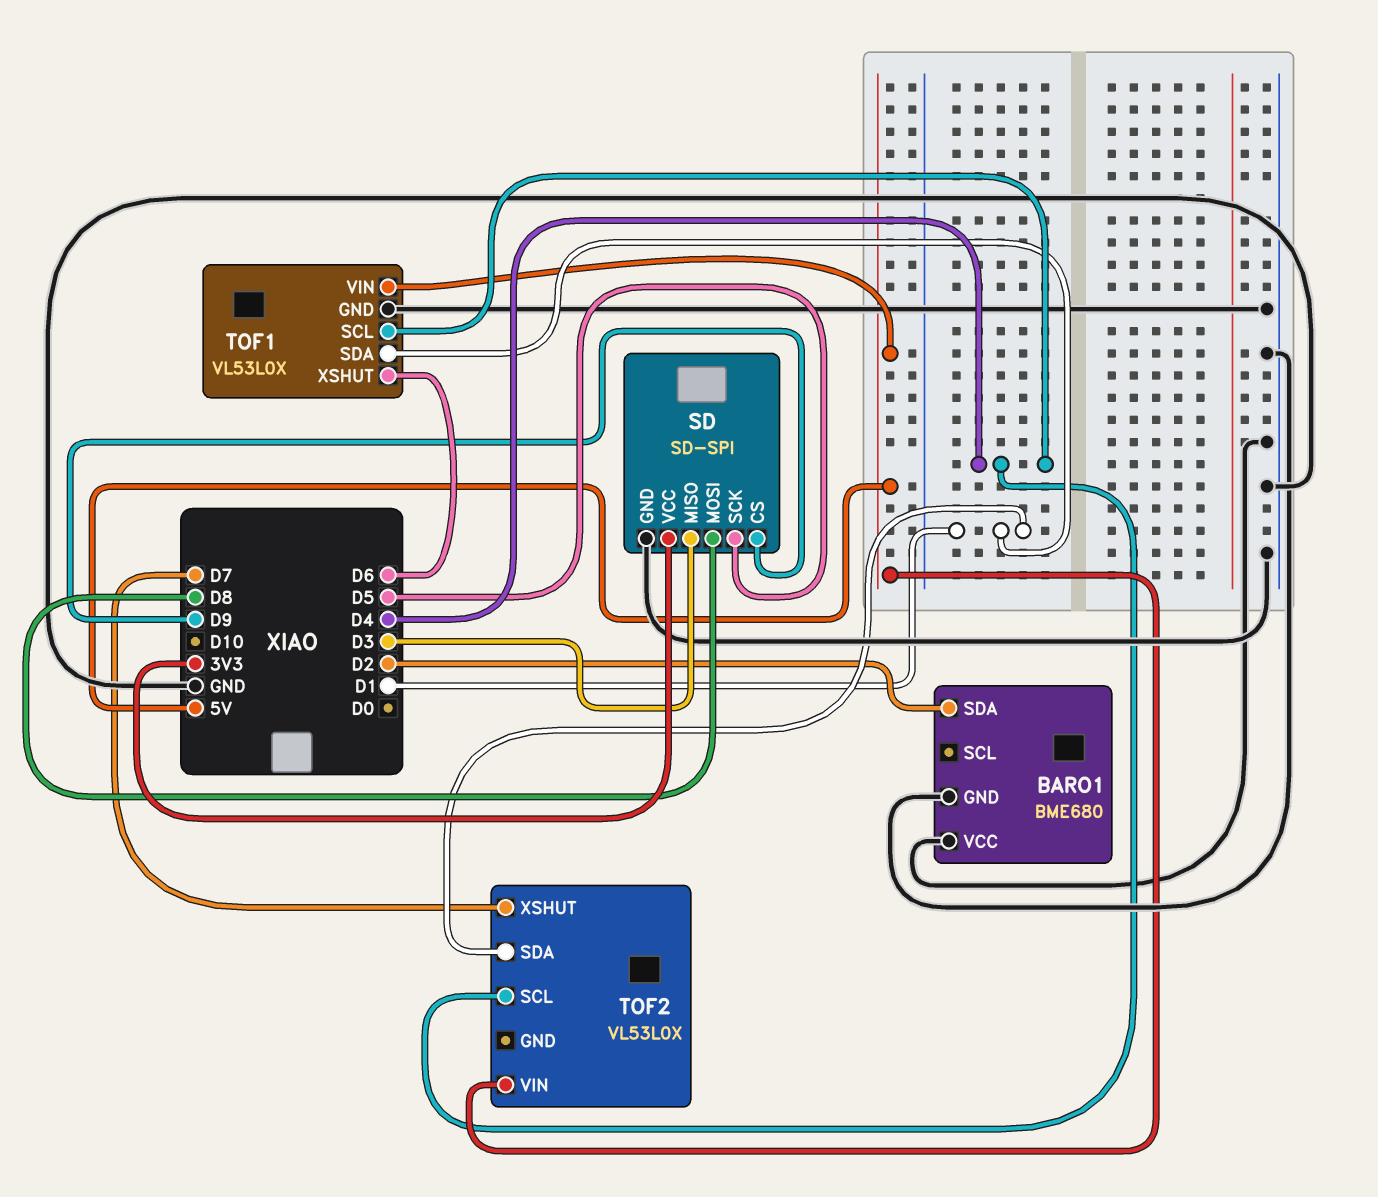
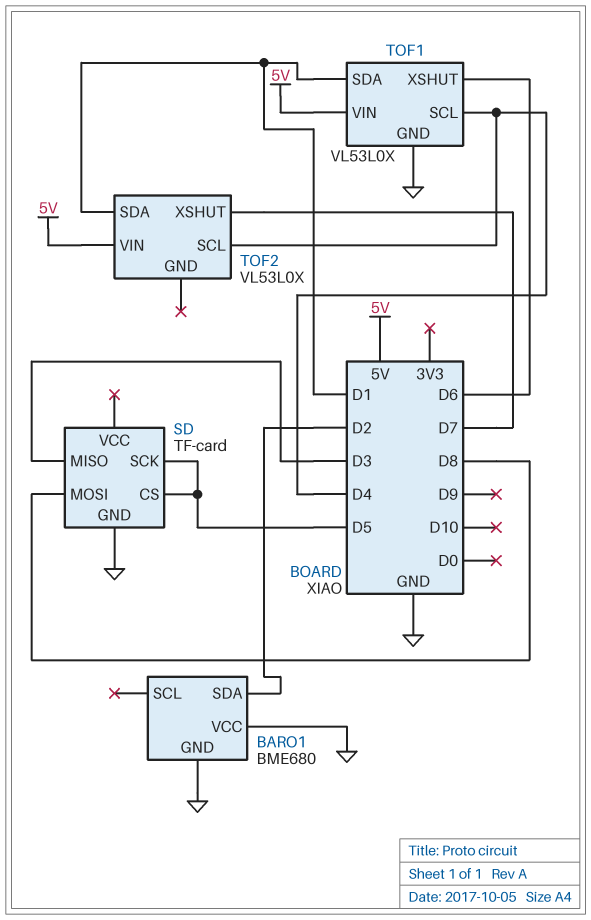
SD: SD-SPI -> TF-card
SD pin CS: D9 -> D5
SD pin VCC: 3V3 -> none

